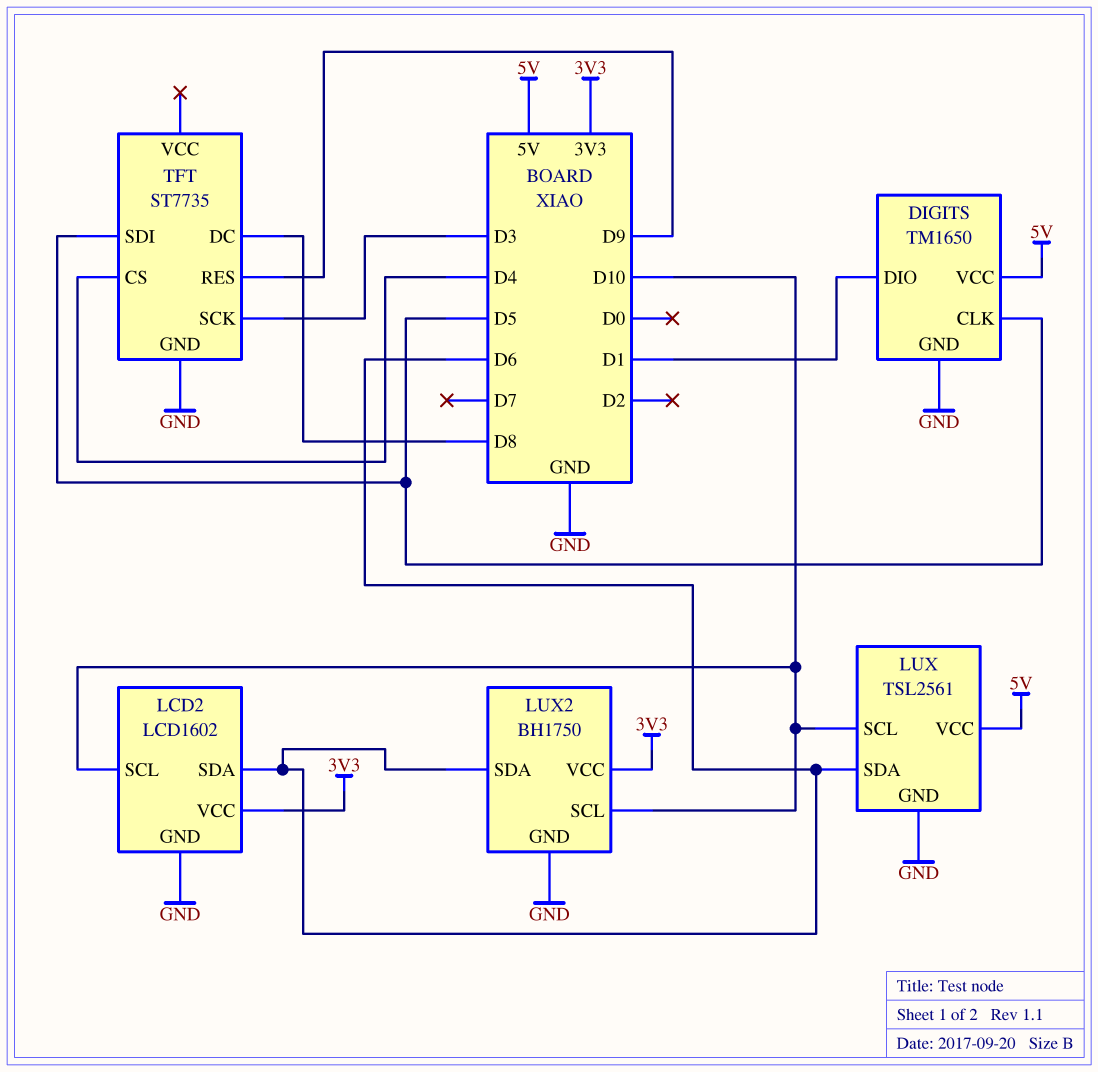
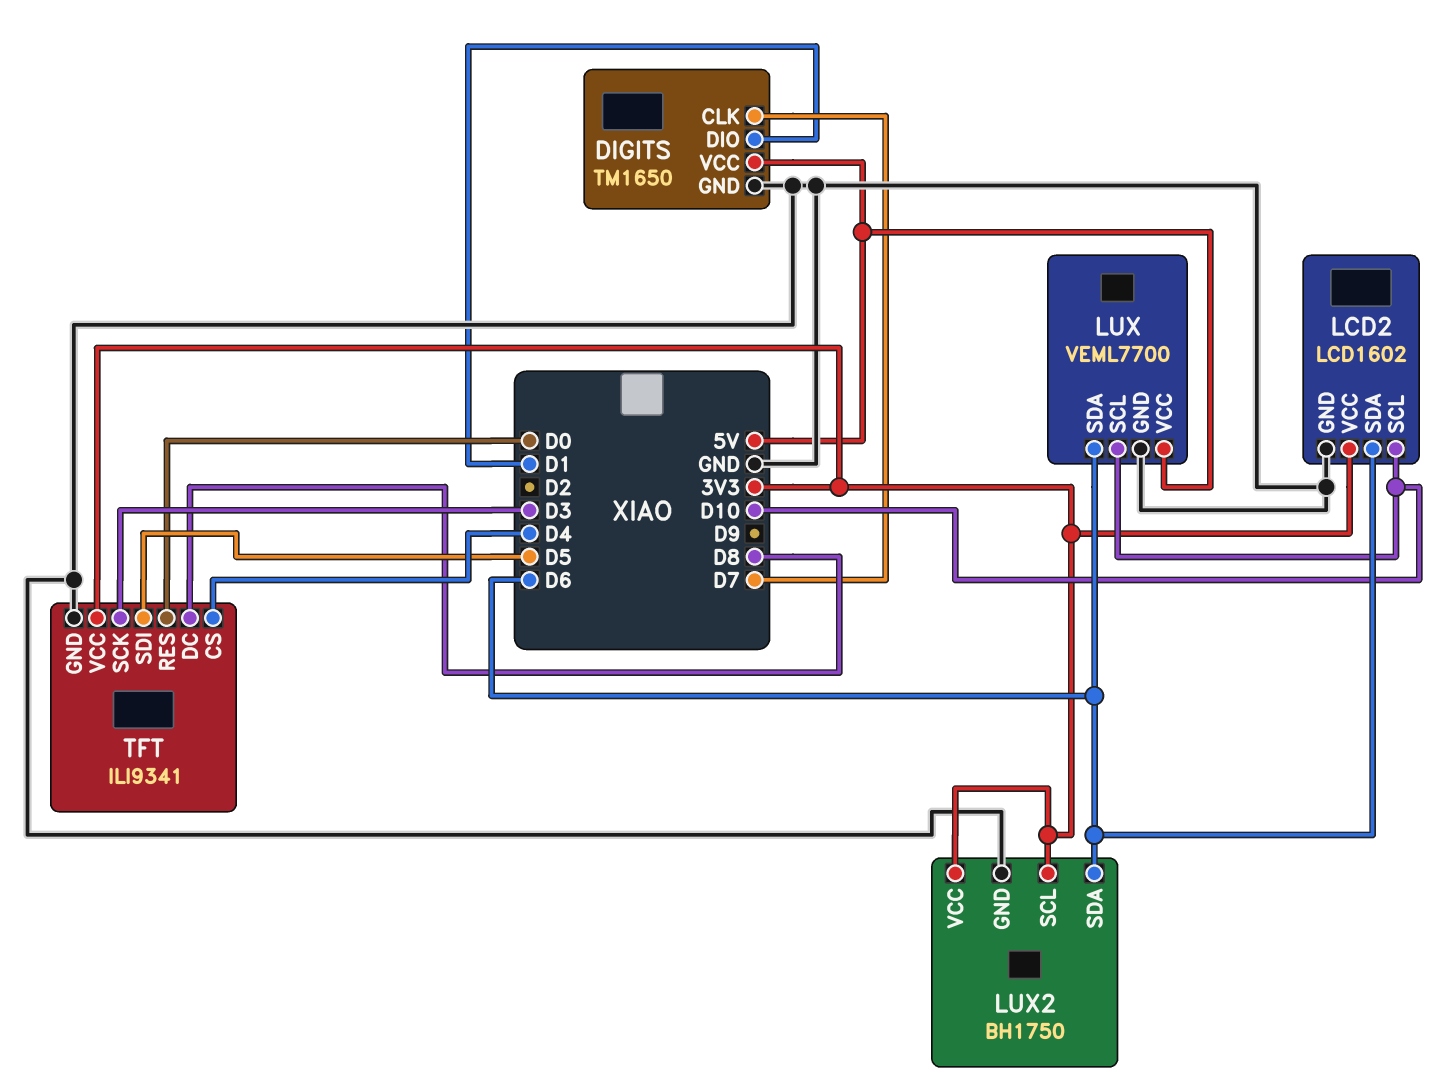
DIGITS pin CLK: D5 -> D7
LUX: TSL2561 -> VEML7700
LUX2 pin SCL: D10 -> 3V3
TFT: ST7735 -> ILI9341
TFT pin RES: D9 -> D0
TFT pin VCC: none -> 3V3

